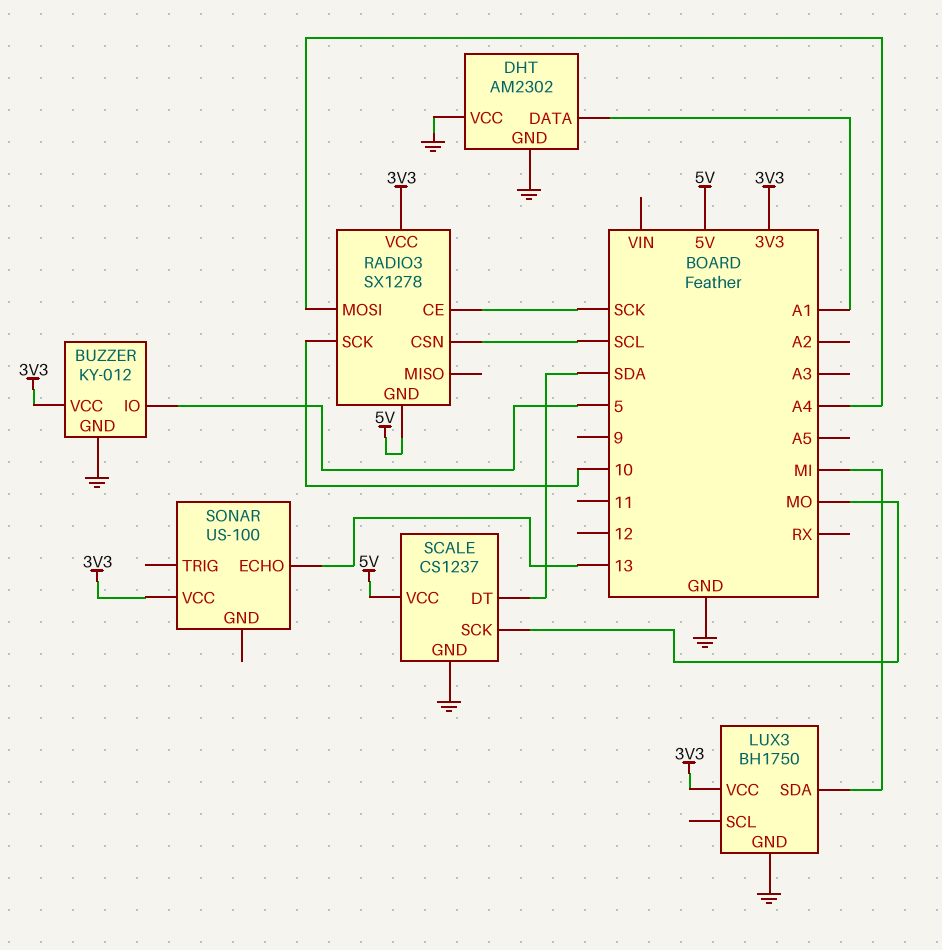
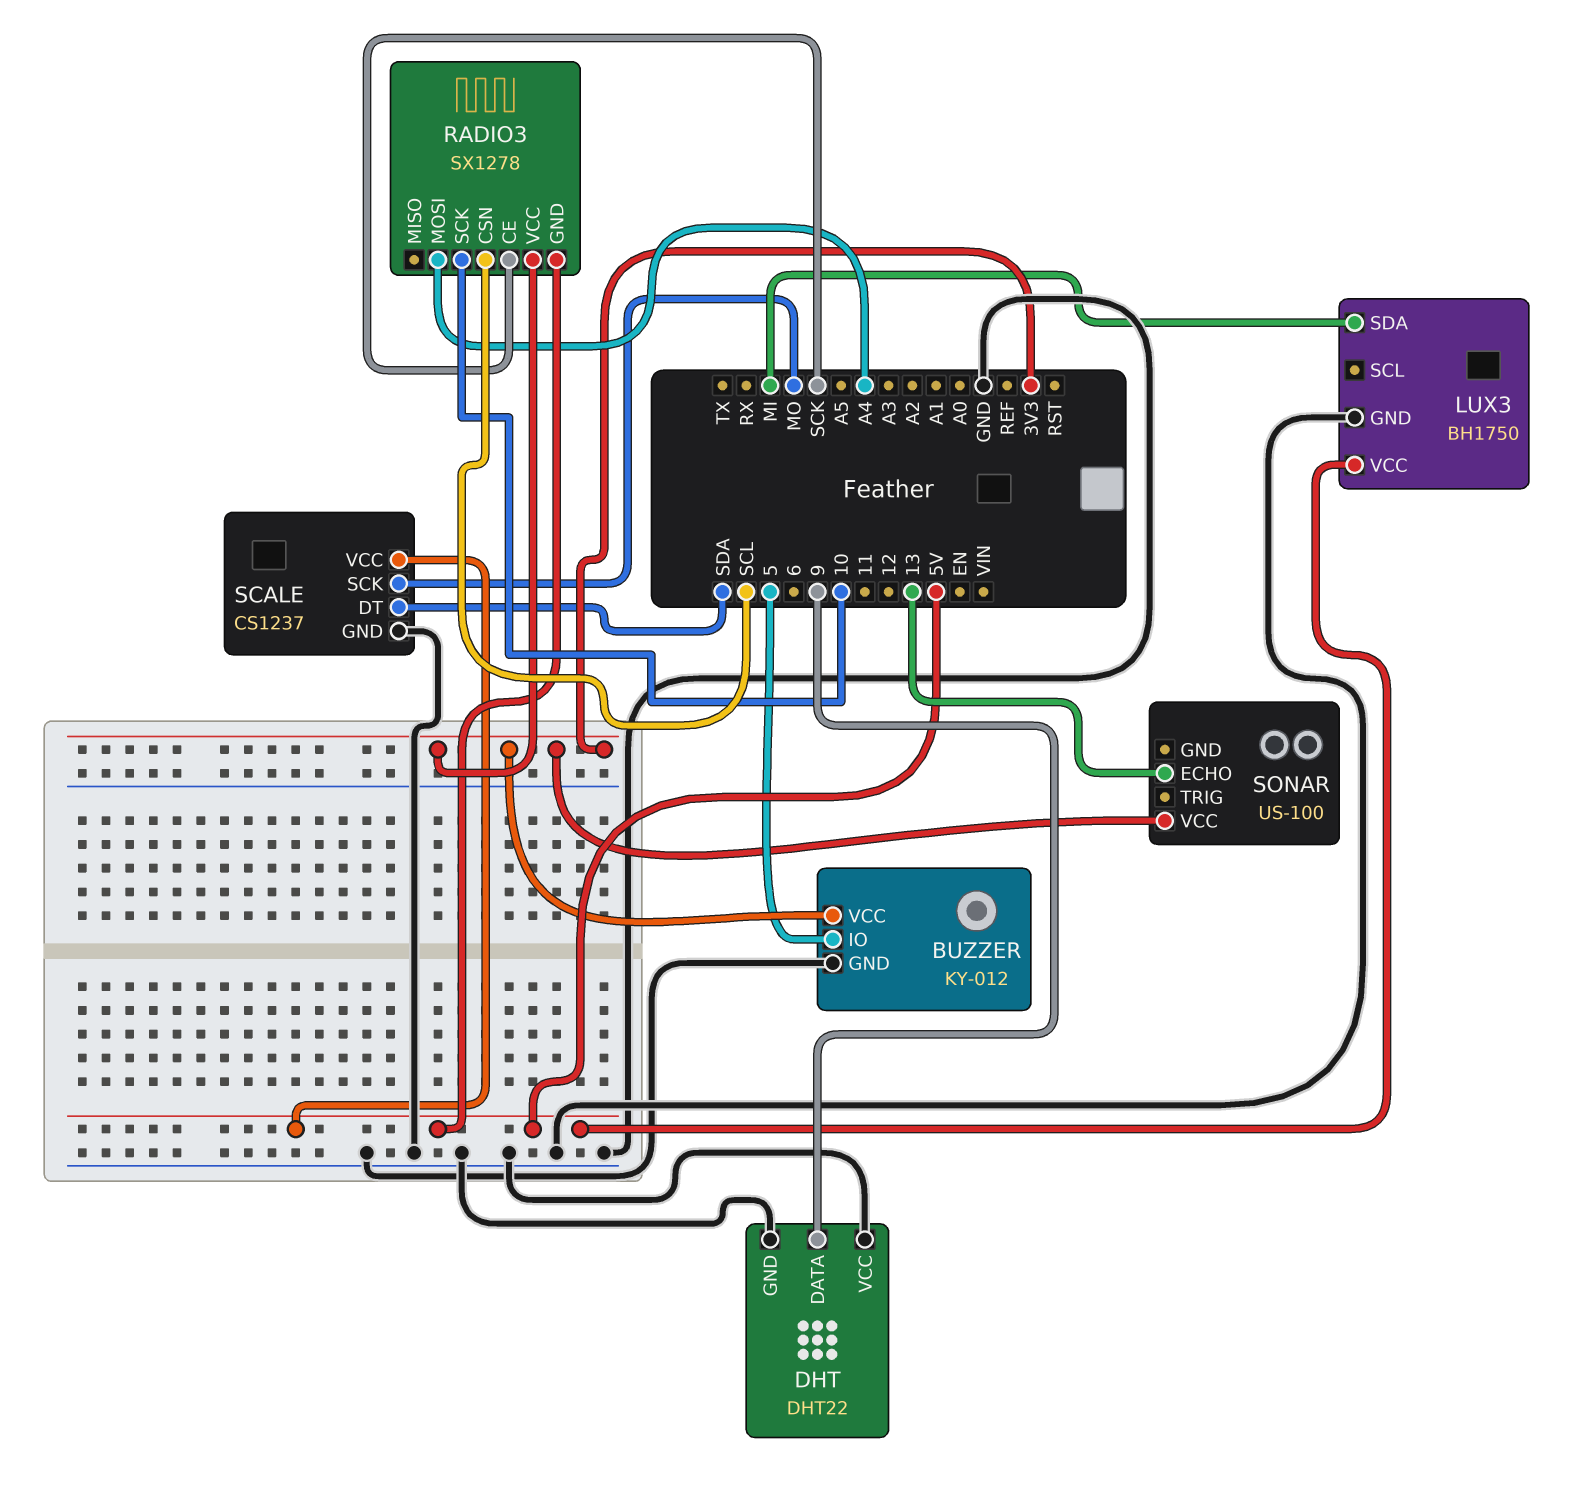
DHT: AM2302 -> DHT22
DHT pin DATA: A1 -> 9
LUX3 pin VCC: 3V3 -> 5V

